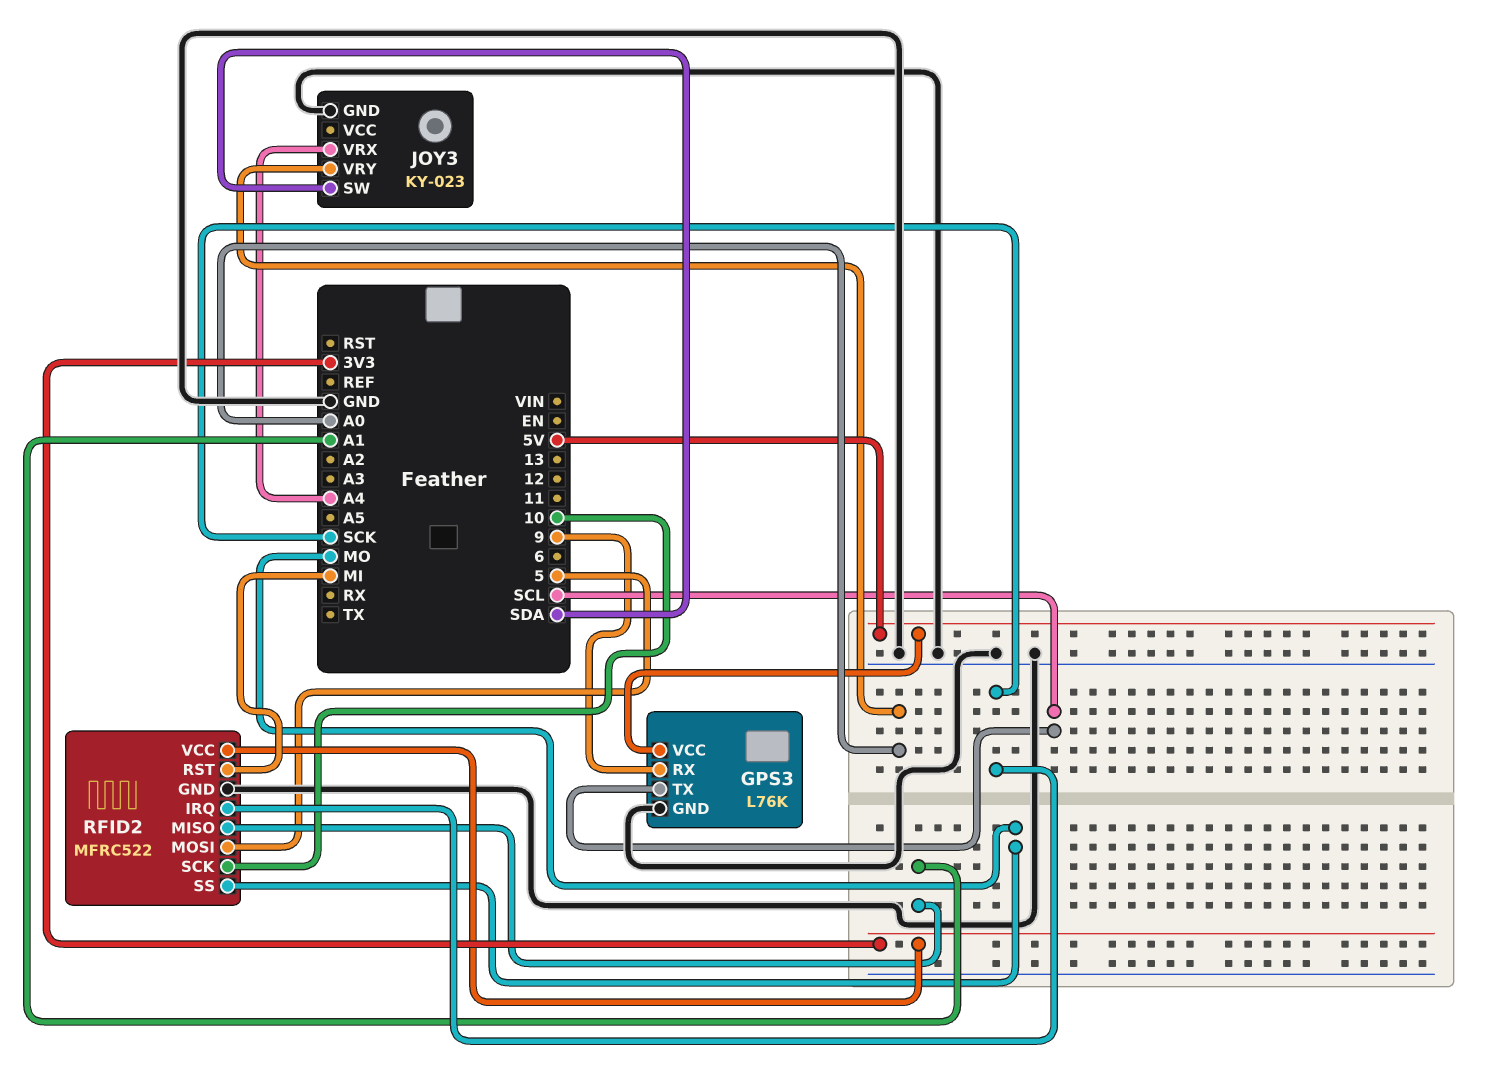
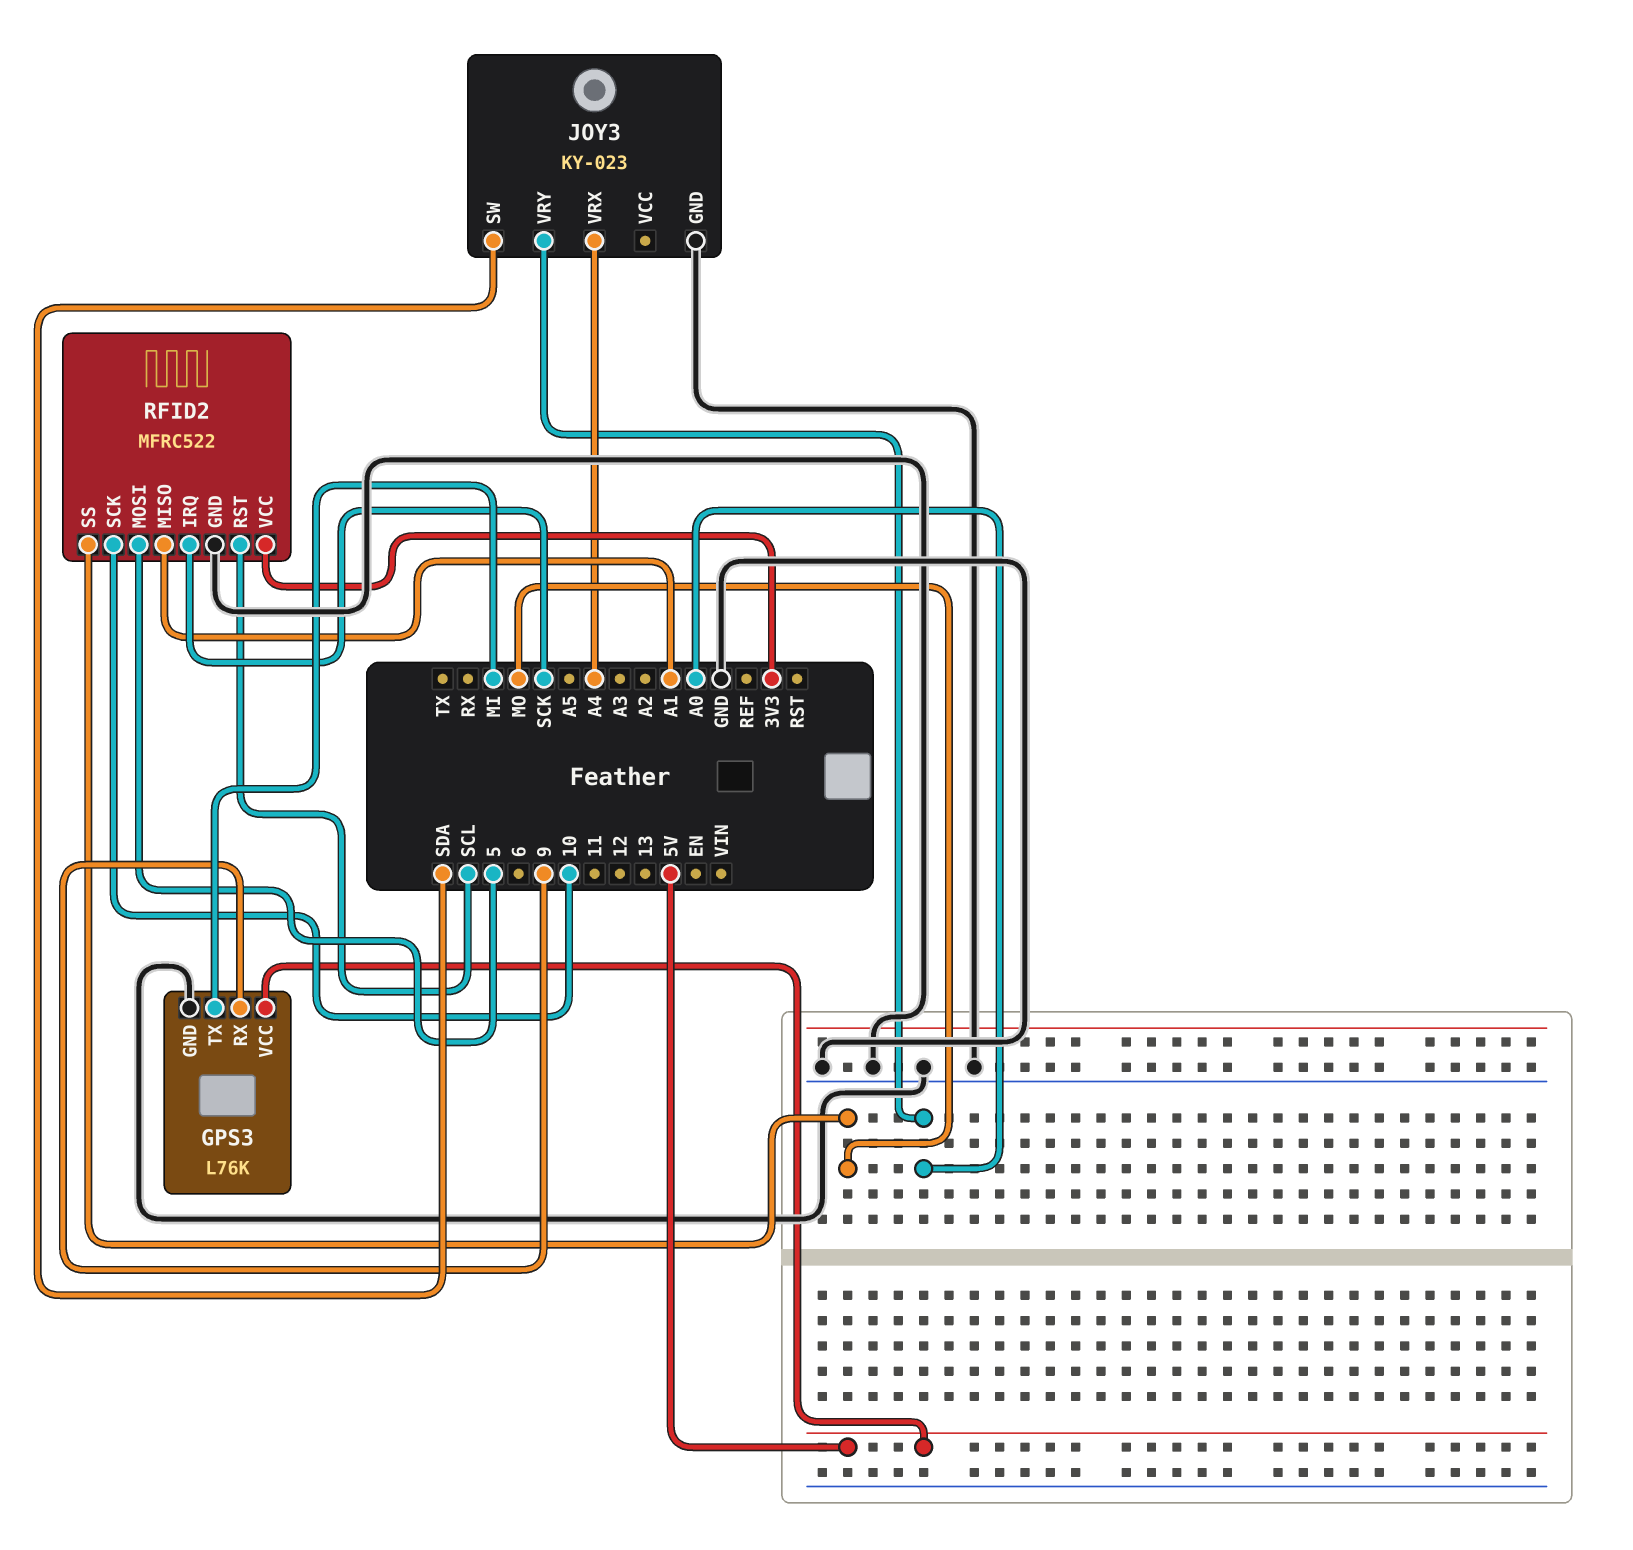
GPS3 pin TX: SCL -> MI
RFID2 pin RST: MI -> SCL

